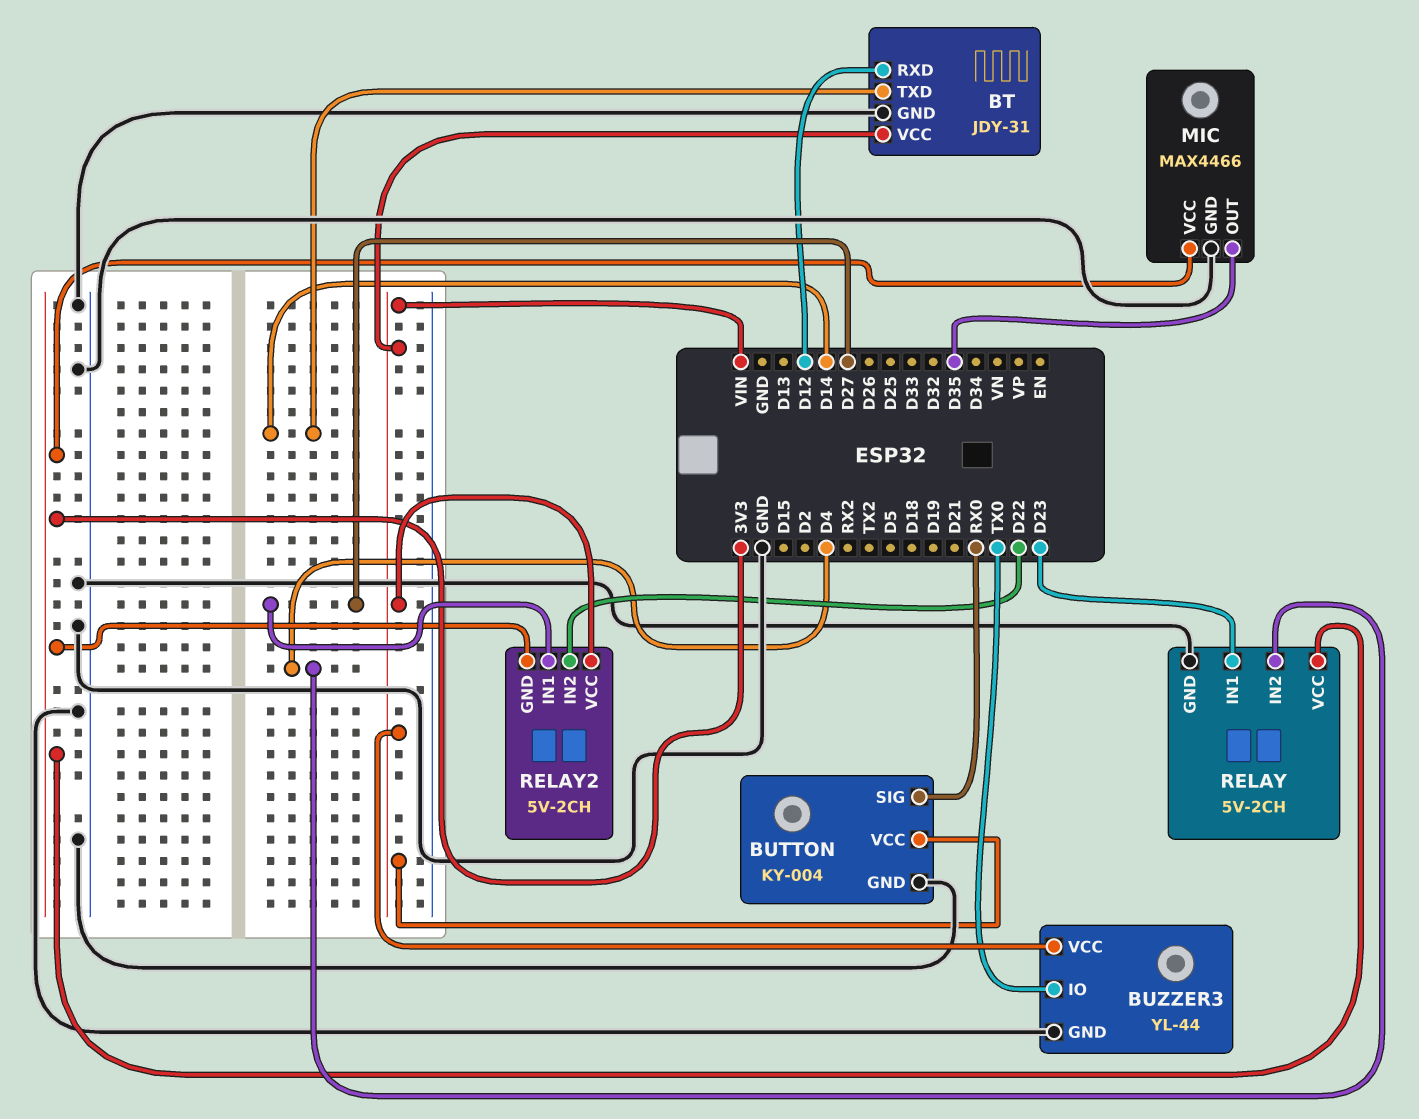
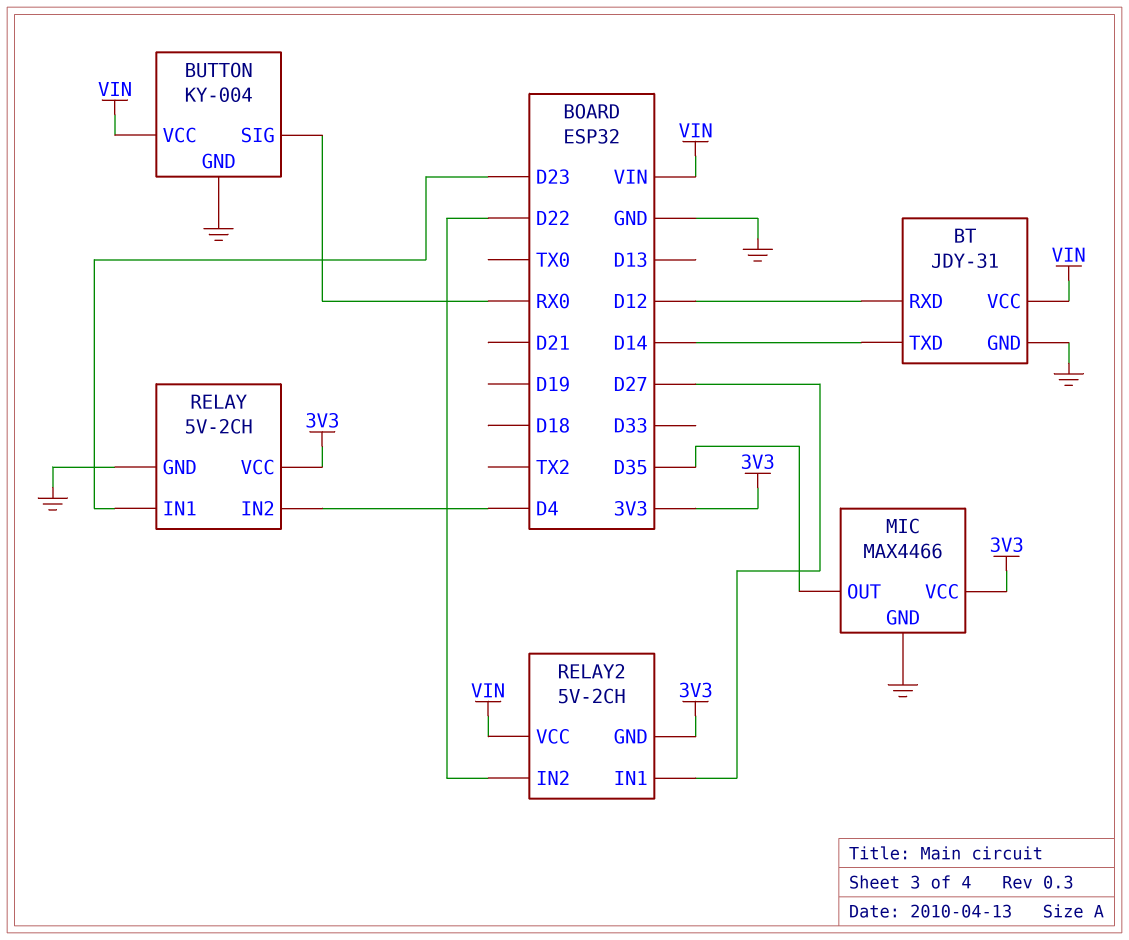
BUZZER3: YL-44 -> none
BUZZER3 pin GND: GND -> none
BUZZER3 pin IO: TX0 -> none
BUZZER3 pin VCC: VIN -> none

